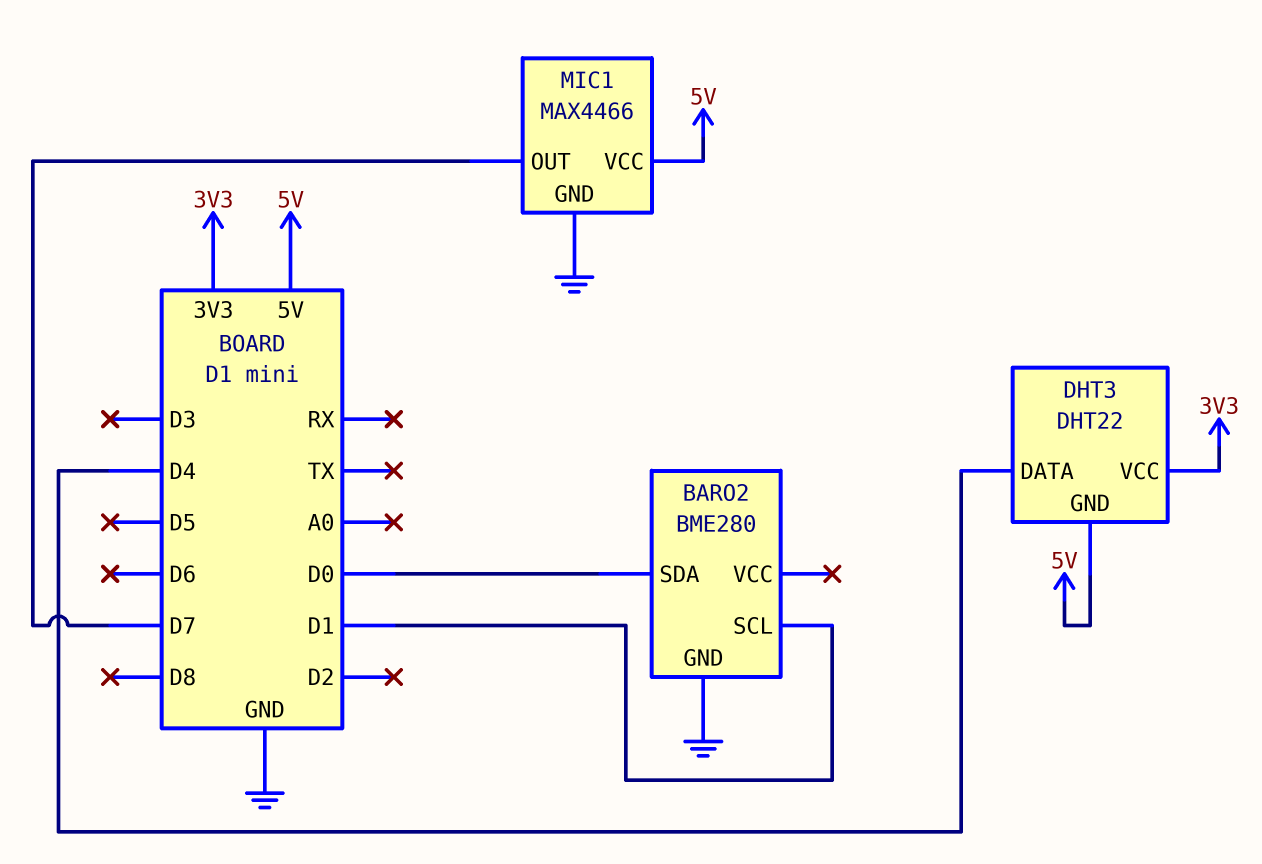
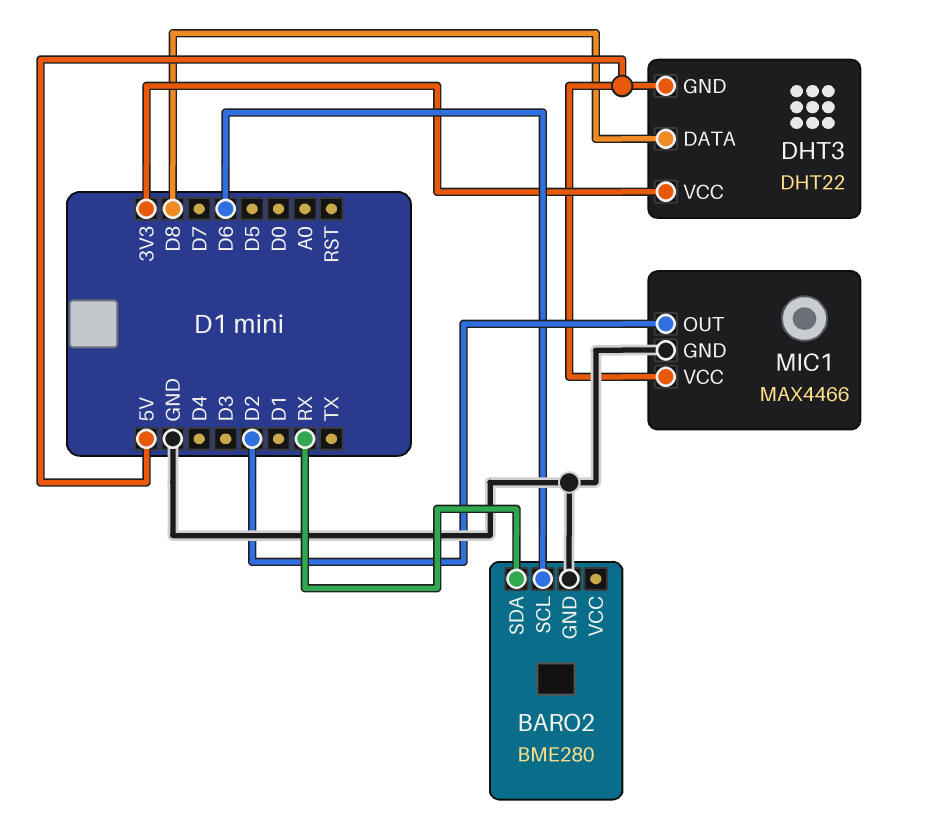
BARO2 pin SCL: D1 -> D6
BARO2 pin SDA: D0 -> RX
DHT3 pin DATA: D4 -> D8
MIC1 pin OUT: D7 -> D2

